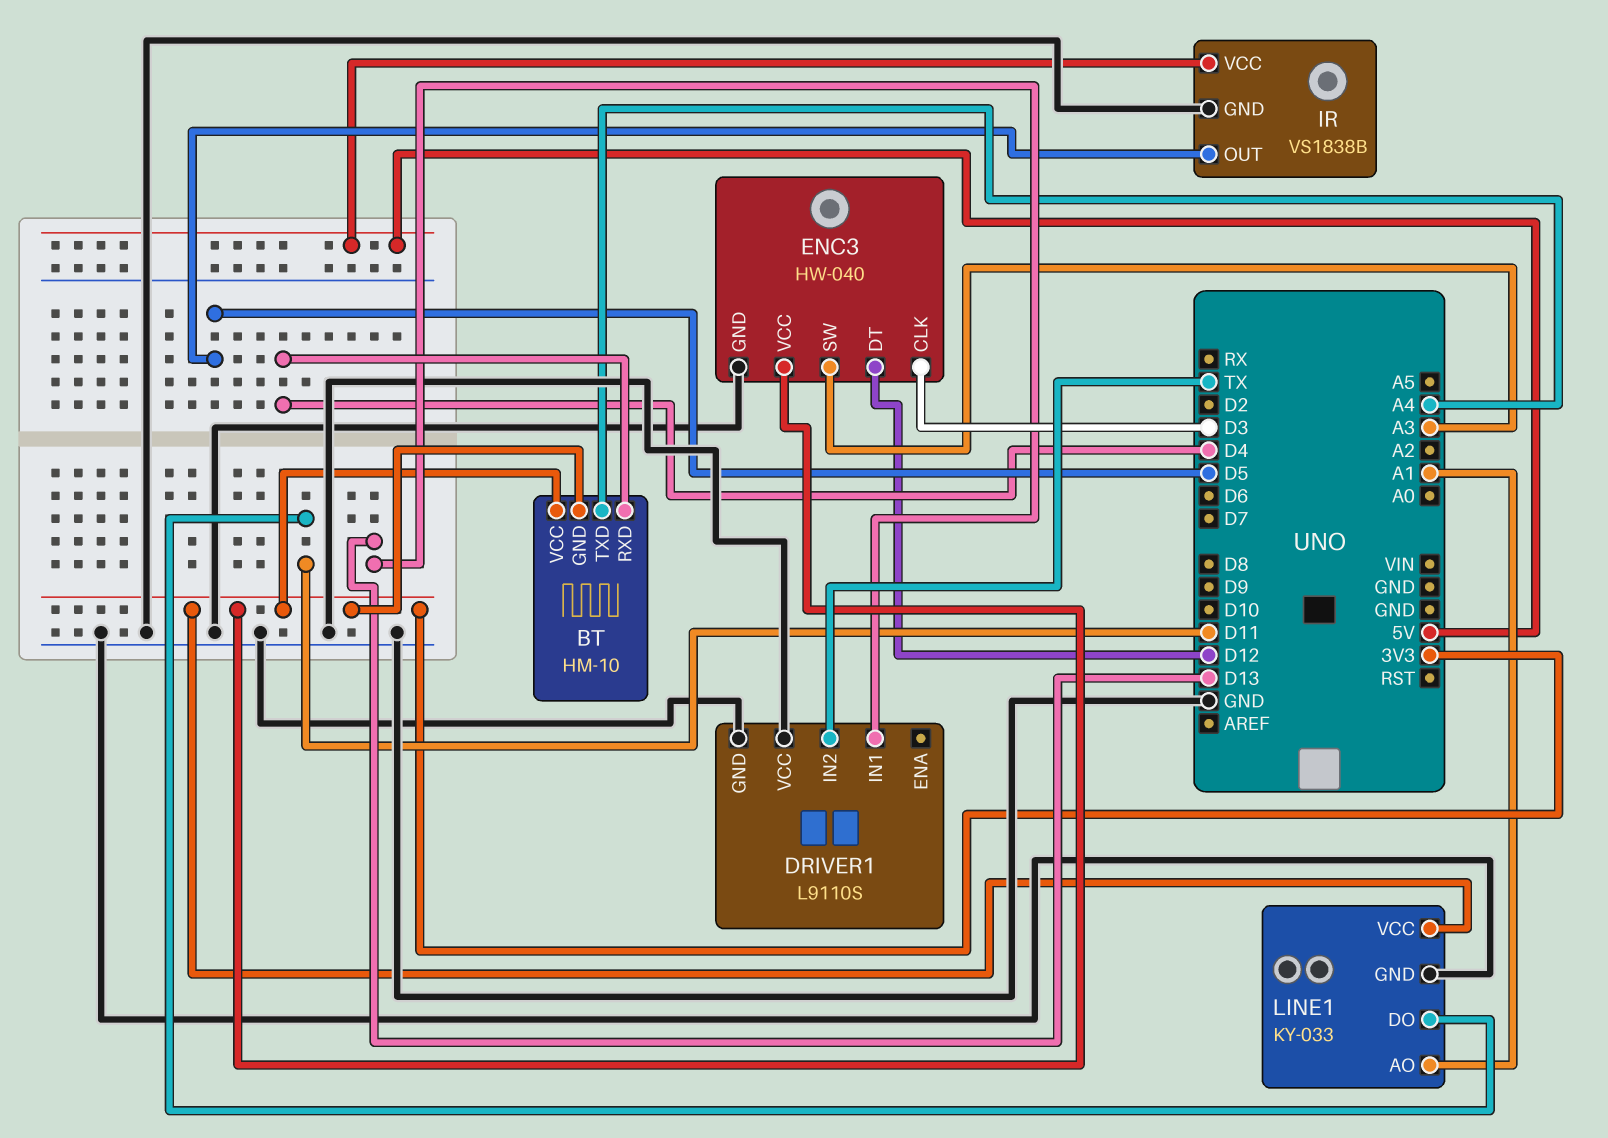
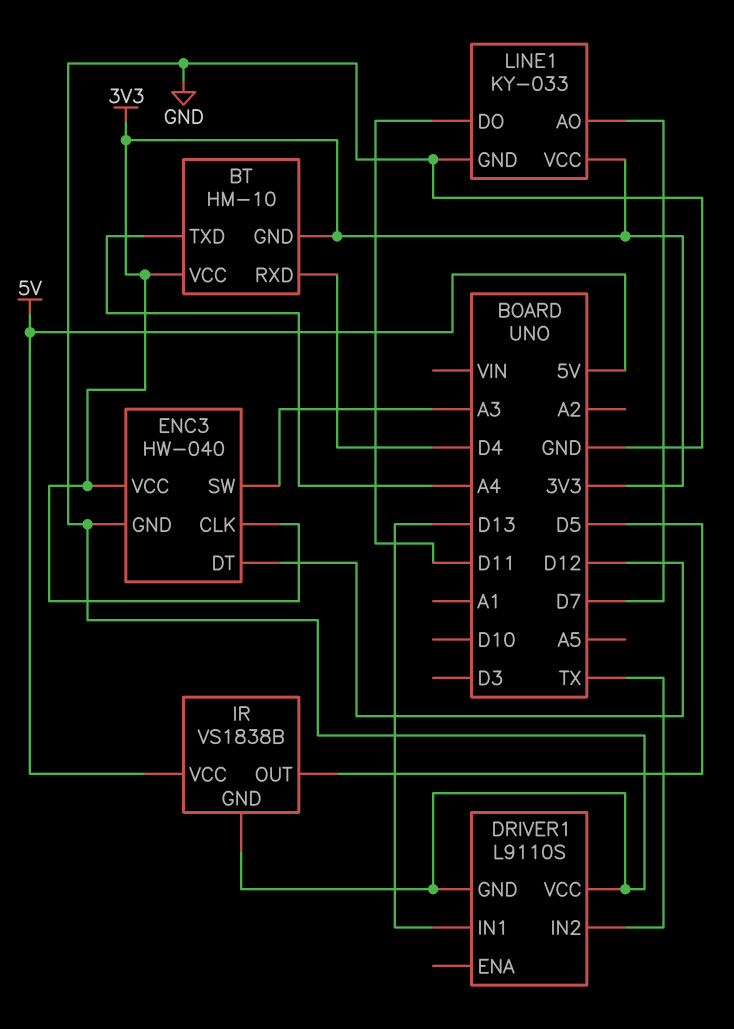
ENC3 pin CLK: D3 -> 3V3
LINE1 pin AO: A1 -> D7

